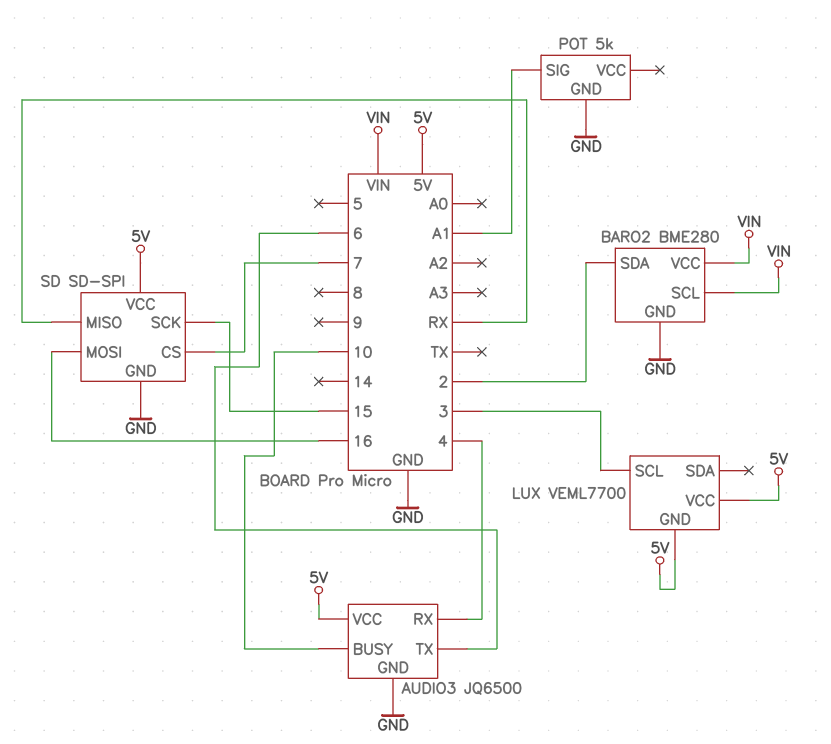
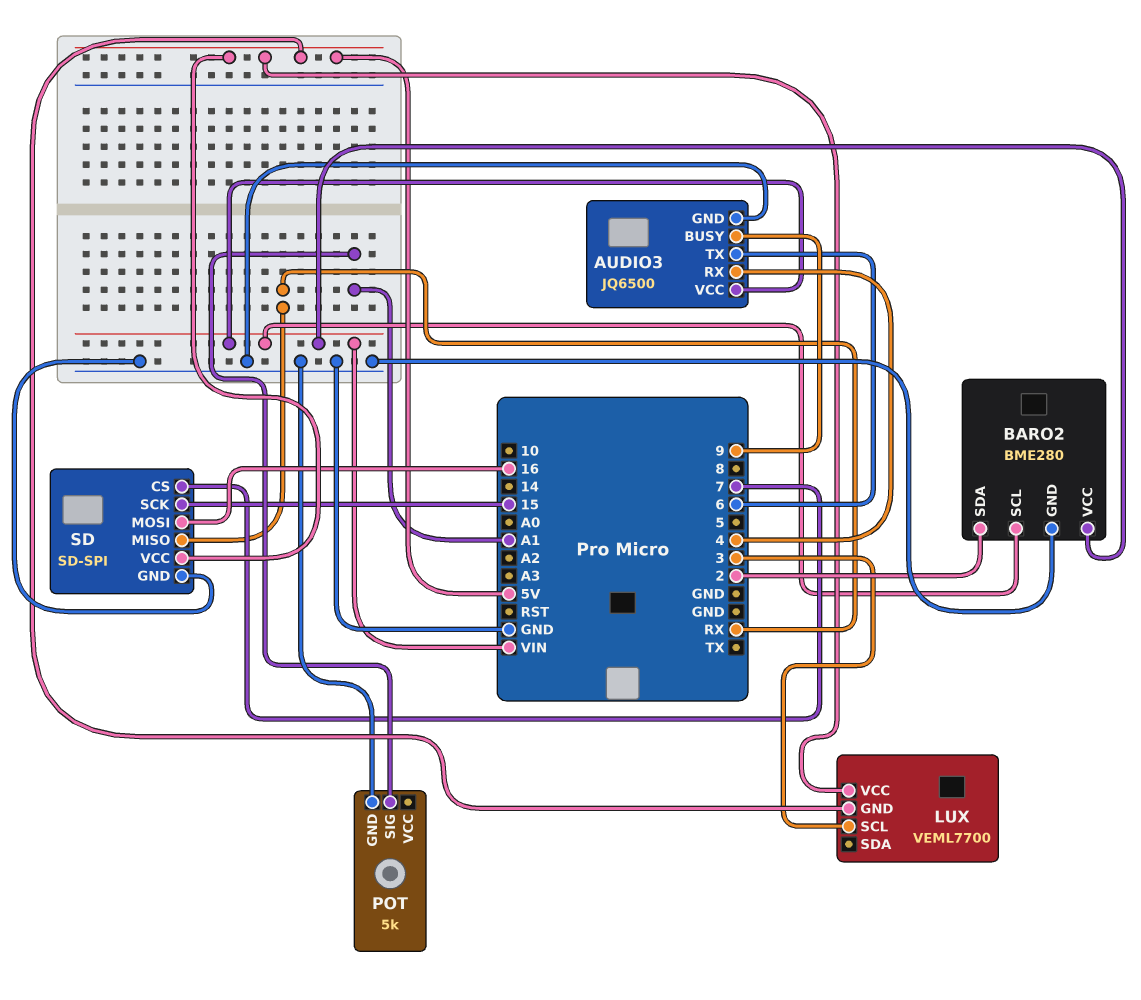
AUDIO3 pin BUSY: 10 -> 9
AUDIO3 pin VCC: 5V -> VIN

